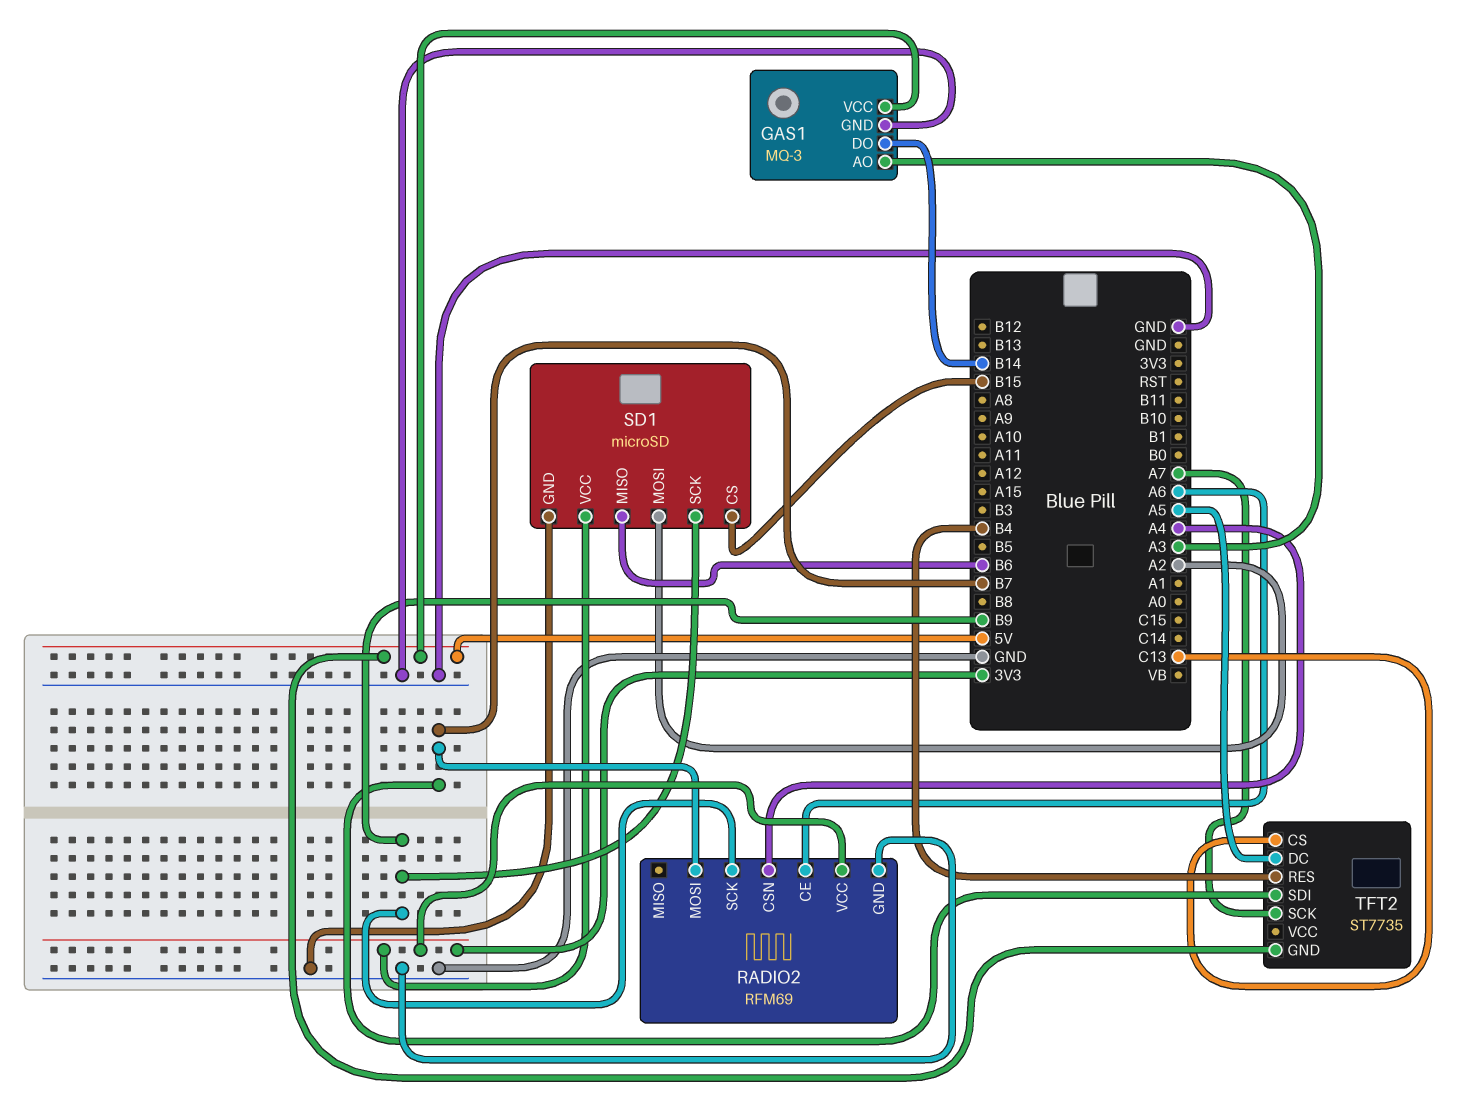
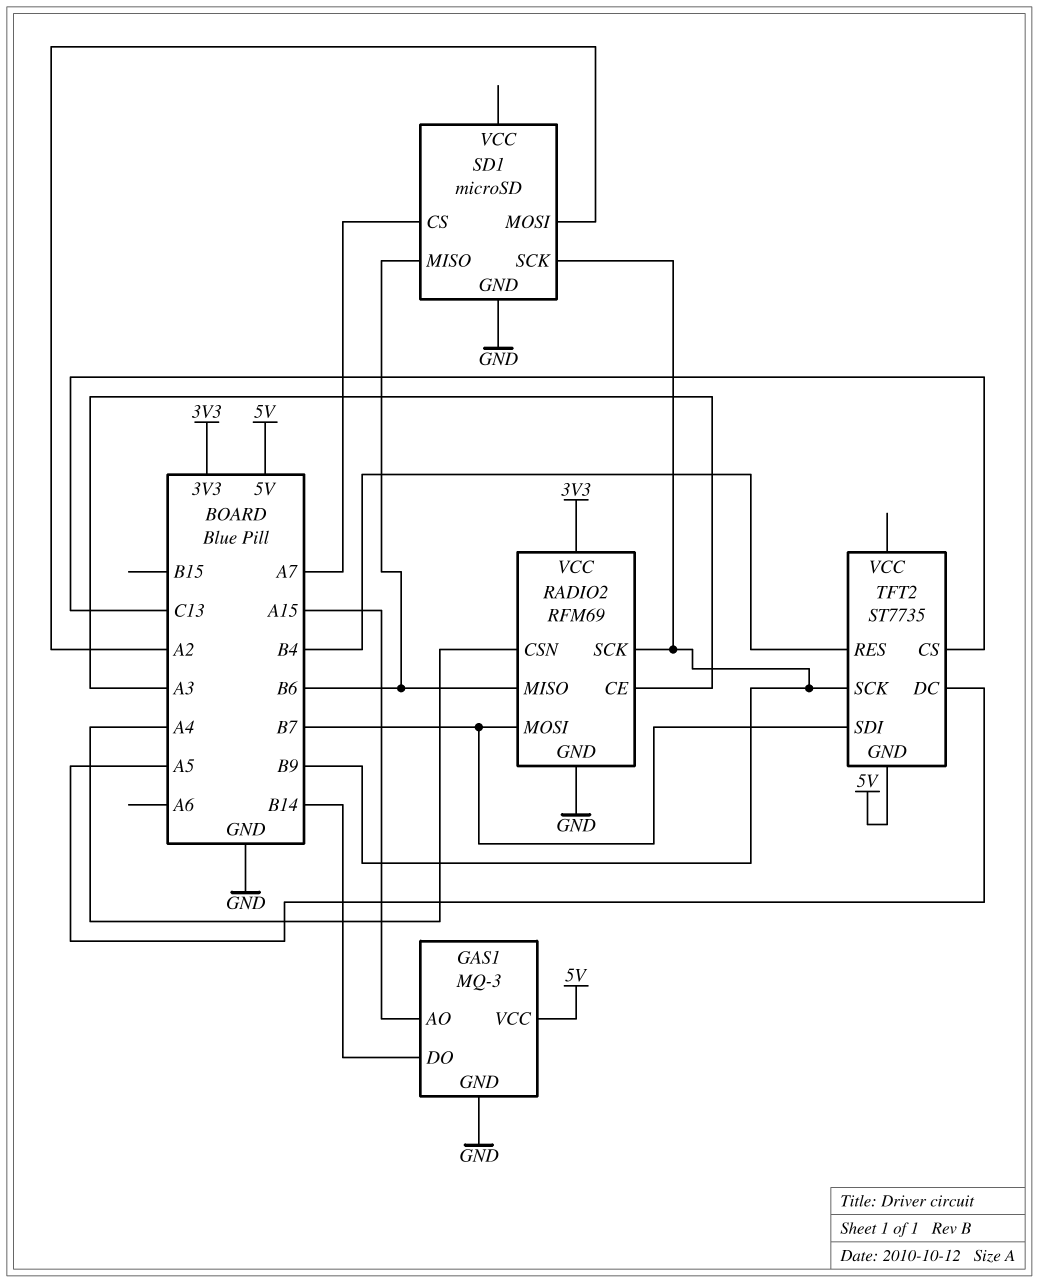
GAS1 pin AO: A3 -> A15
RADIO2 pin CE: A6 -> A3
RADIO2 pin MISO: none -> B6
SD1 pin CS: B15 -> A7
SD1 pin VCC: 3V3 -> none
TFT2 pin SCK: A7 -> B9

